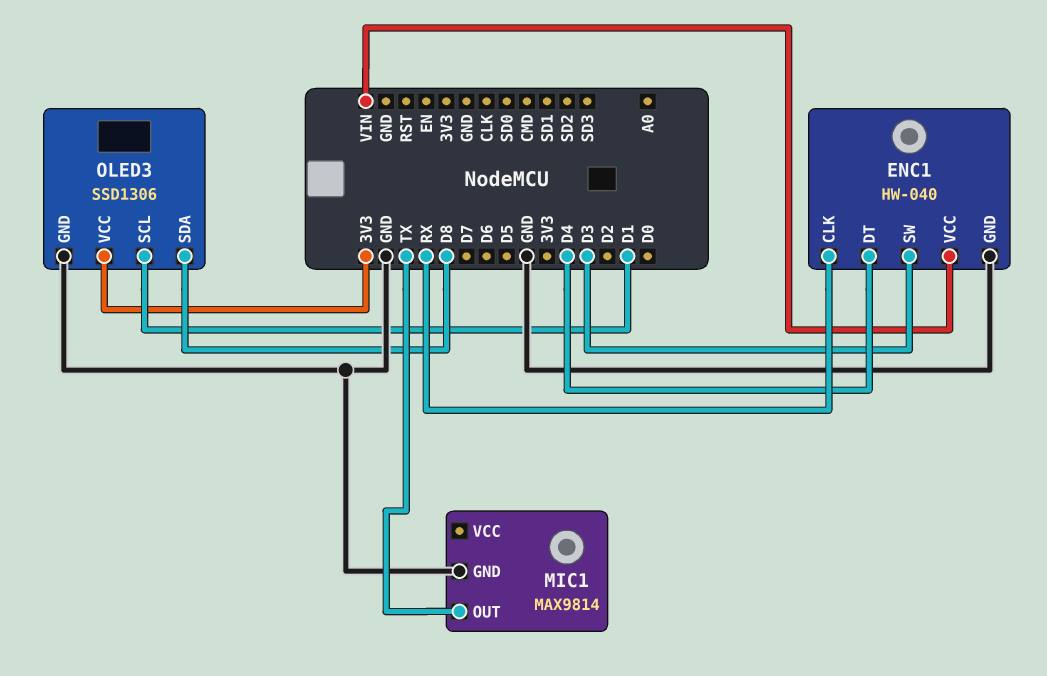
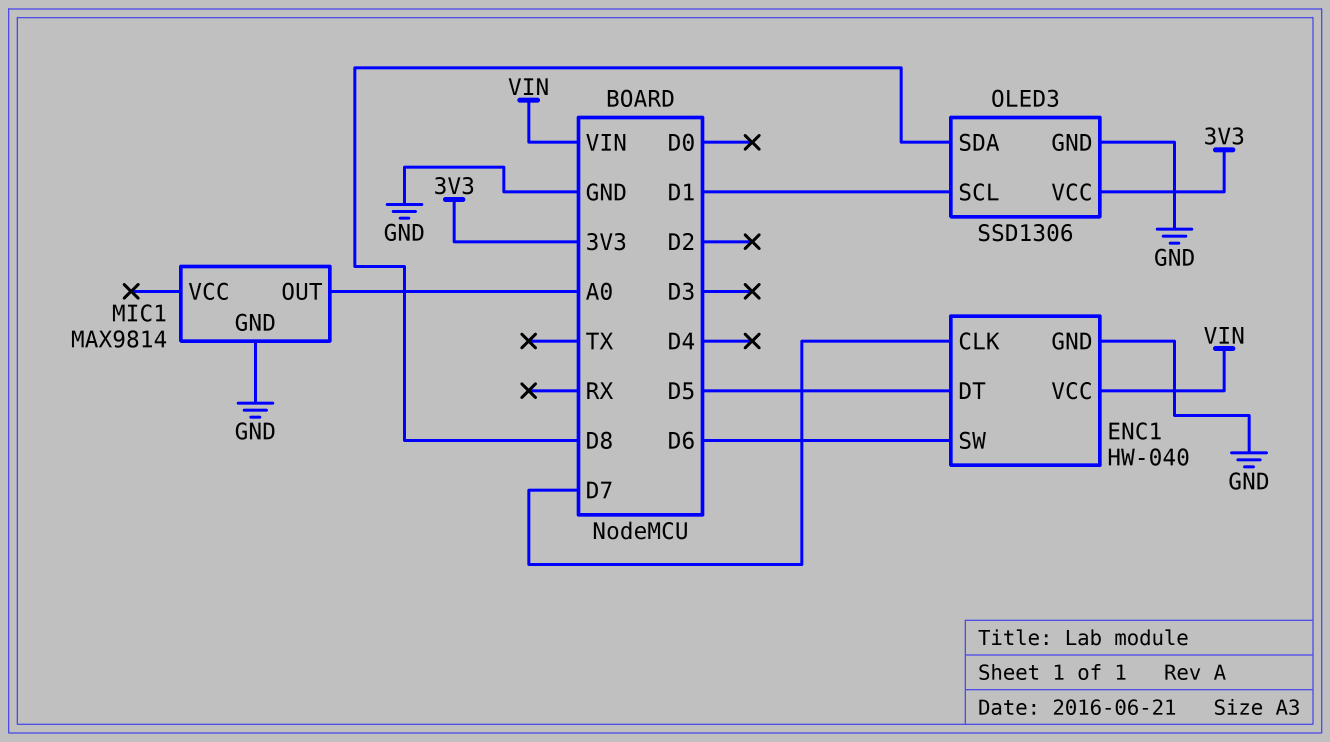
ENC1 pin CLK: RX -> D7
ENC1 pin DT: D4 -> D5
ENC1 pin SW: D3 -> D6
MIC1 pin OUT: TX -> A0

